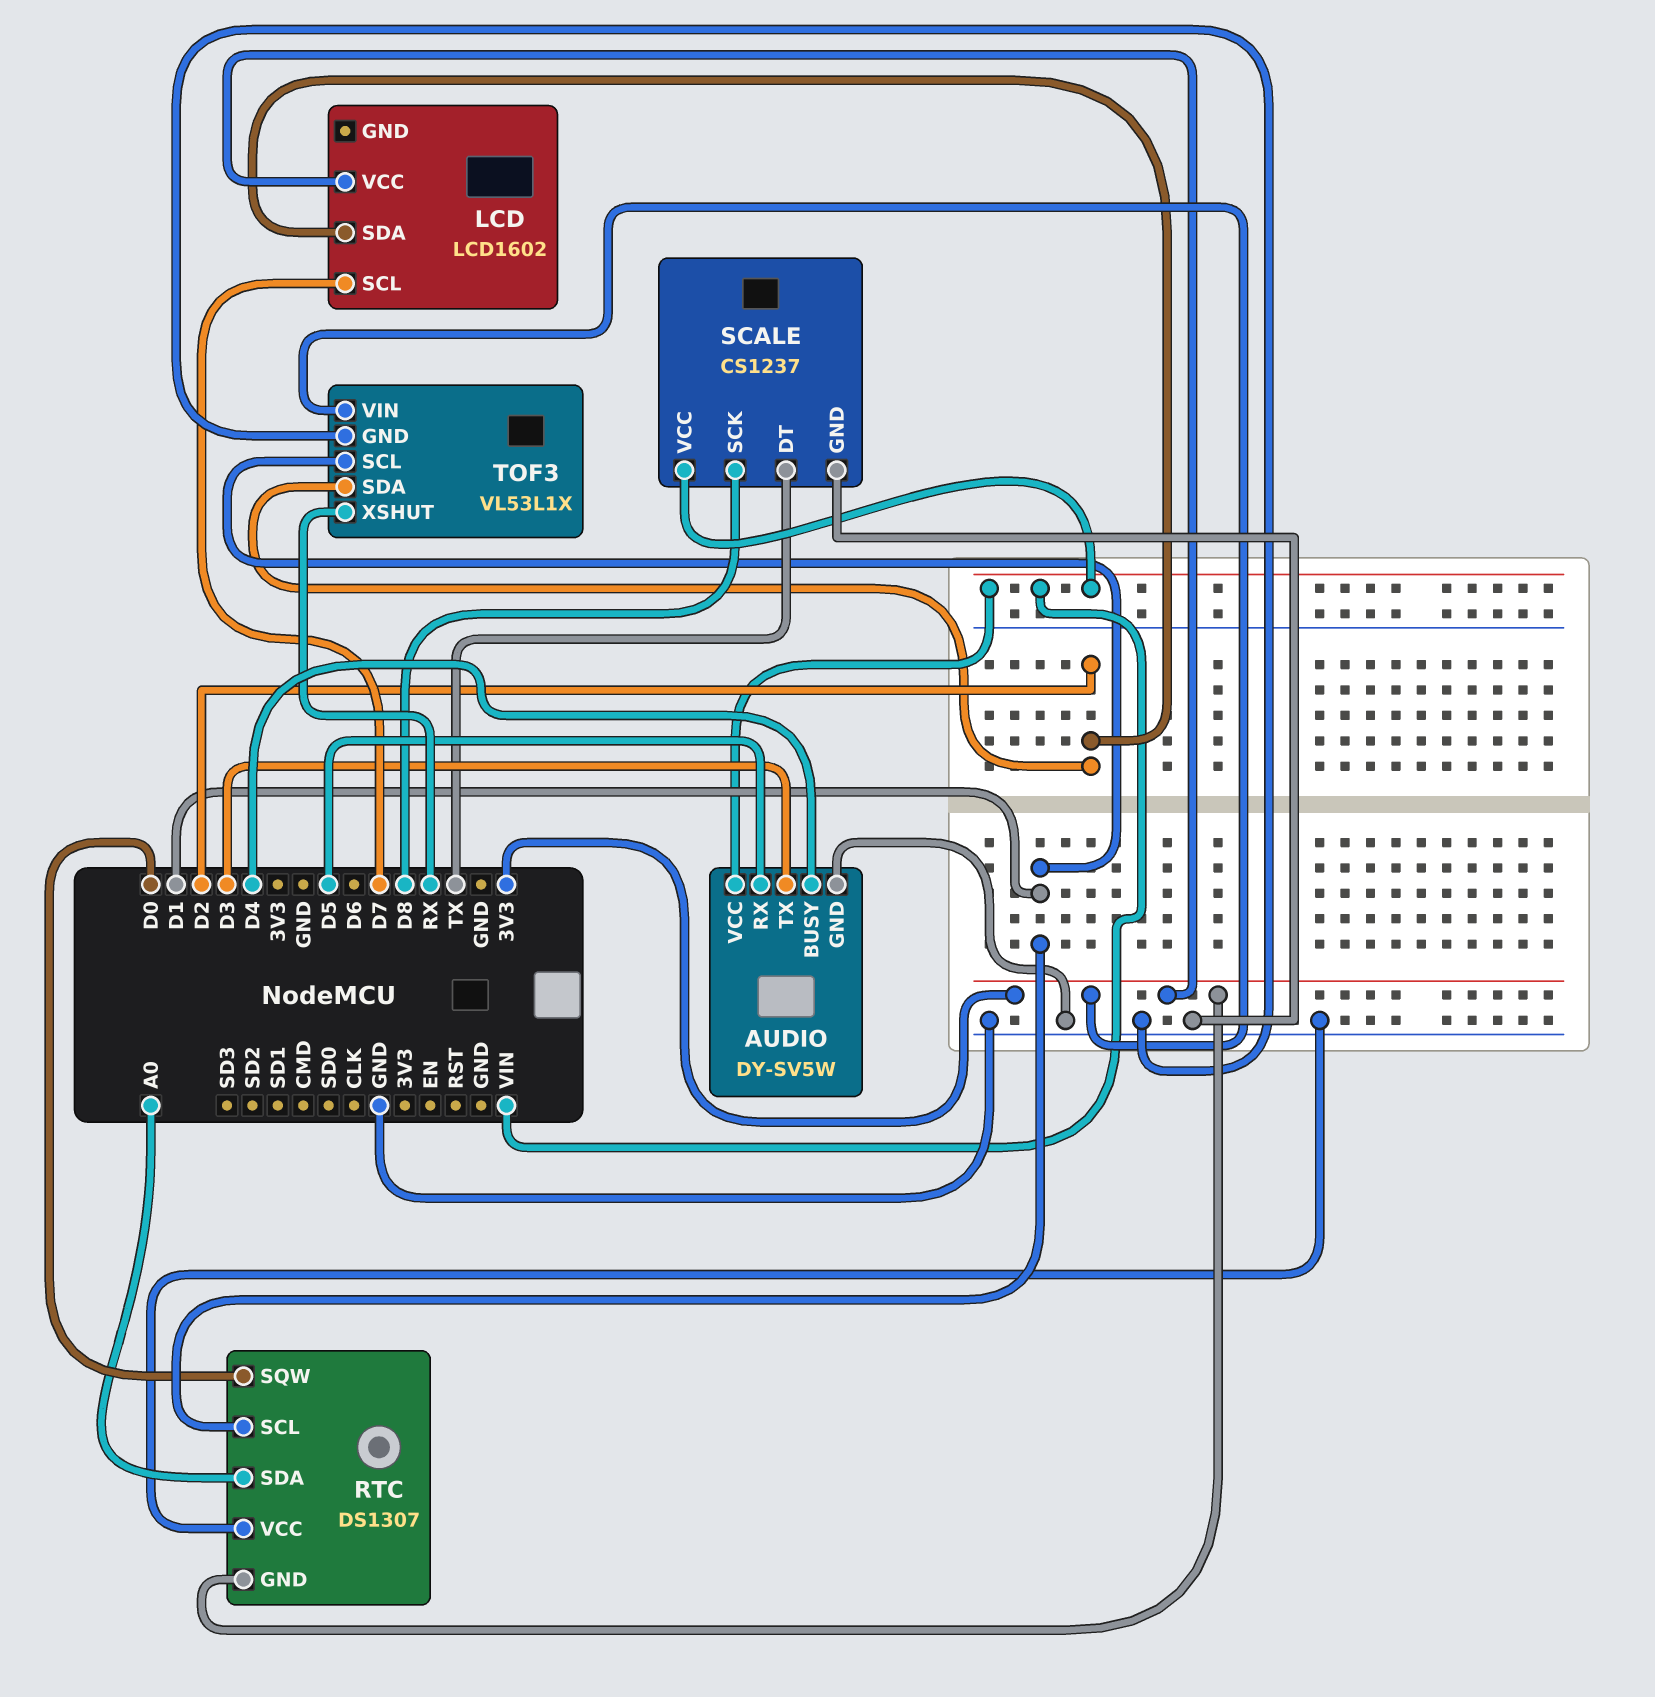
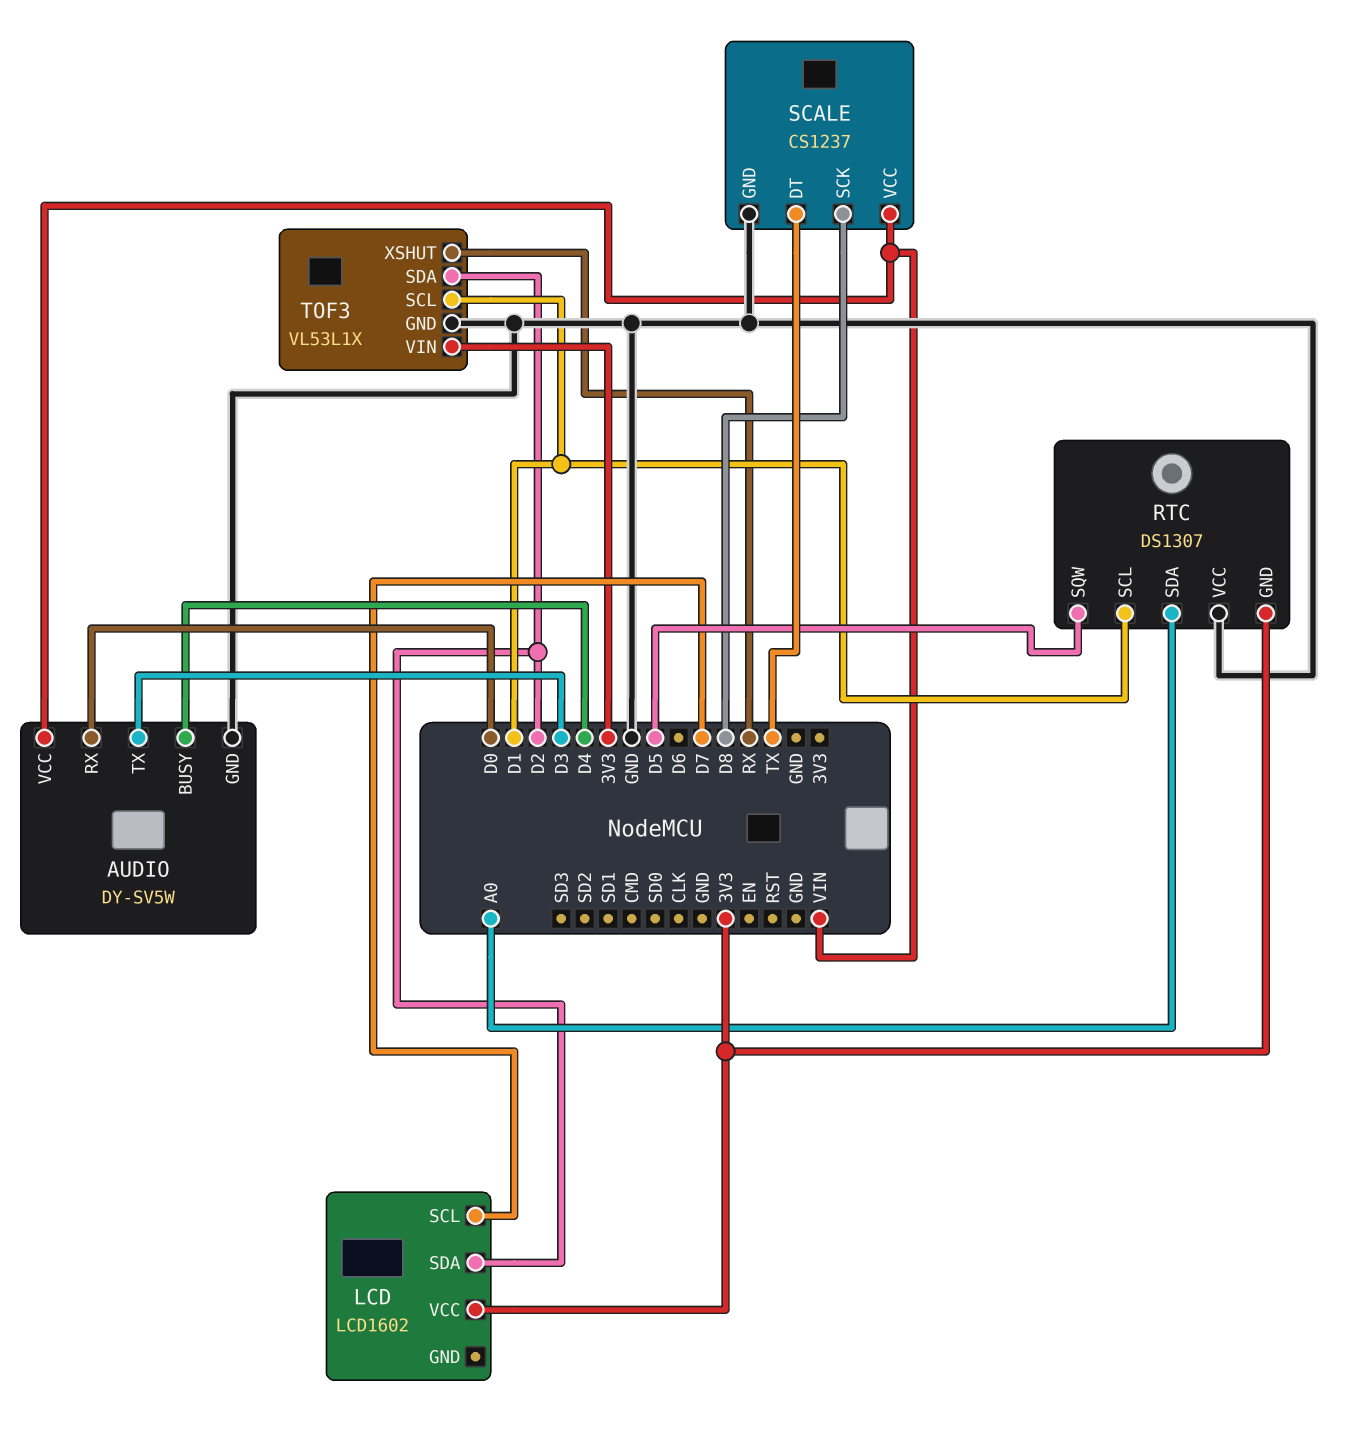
AUDIO pin RX: D5 -> D0
RTC pin SQW: D0 -> D5

